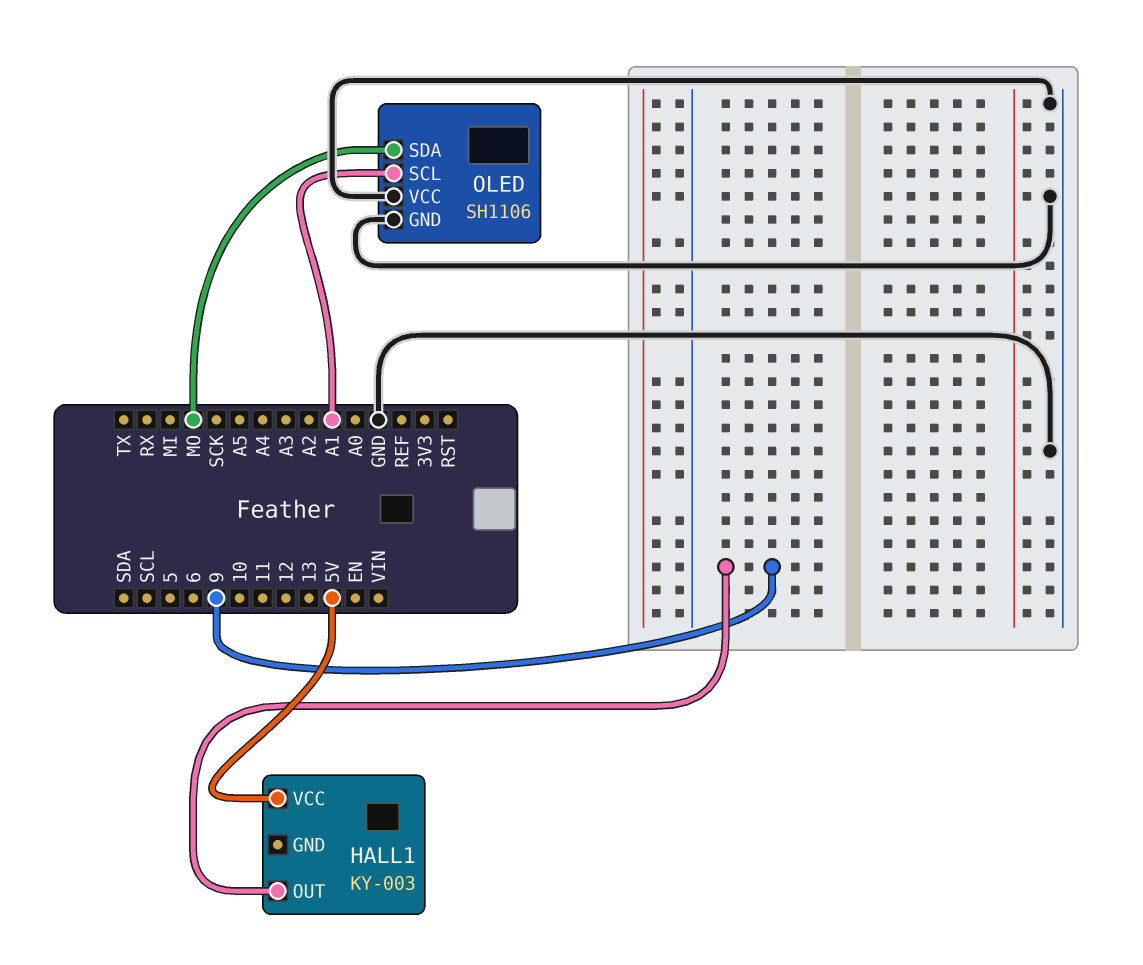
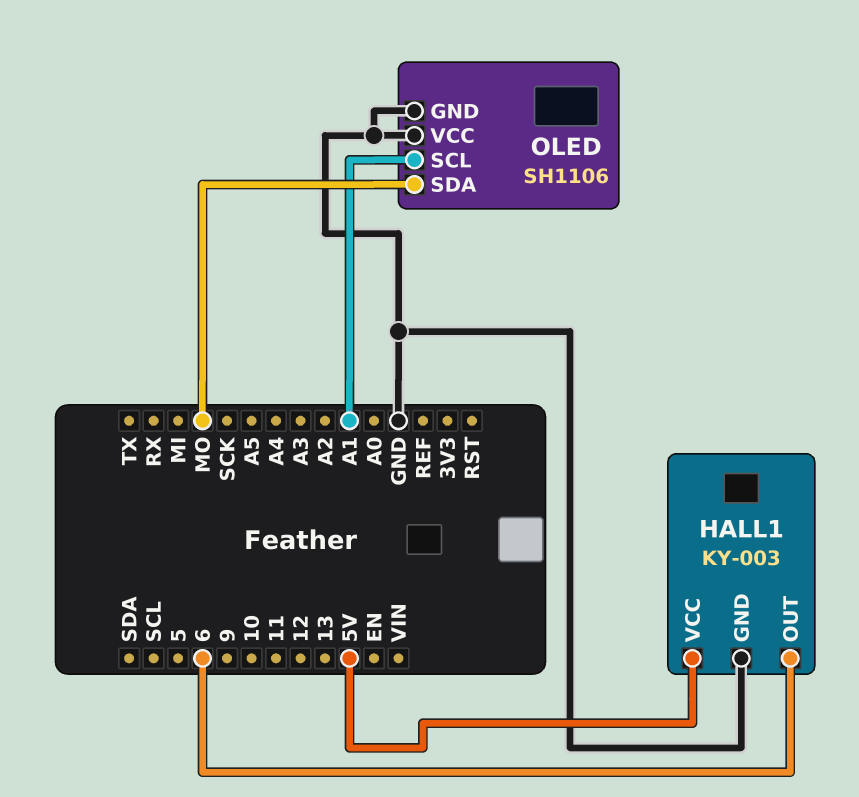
HALL1 pin GND: none -> GND
HALL1 pin OUT: 9 -> 6

